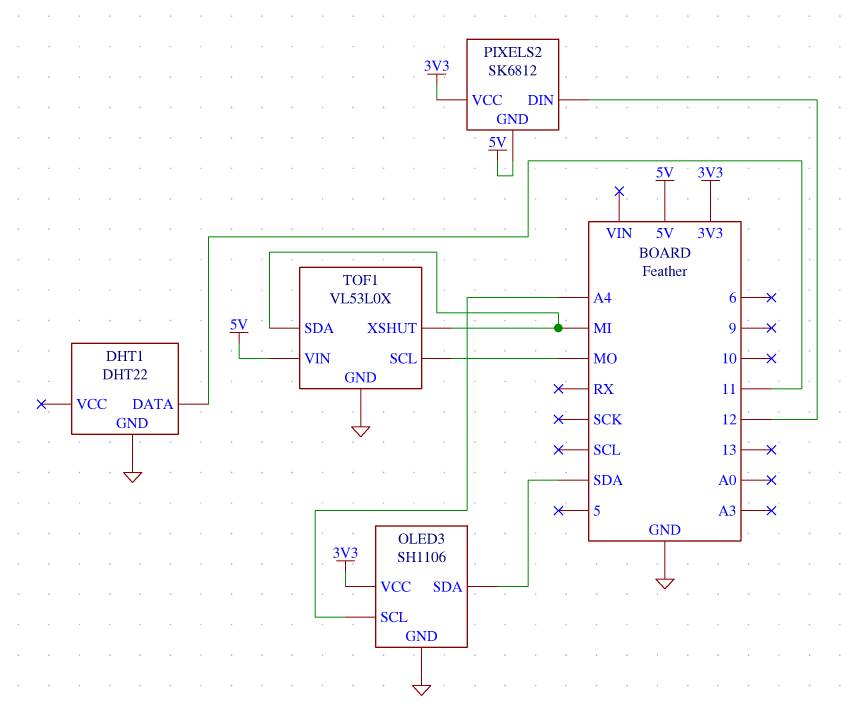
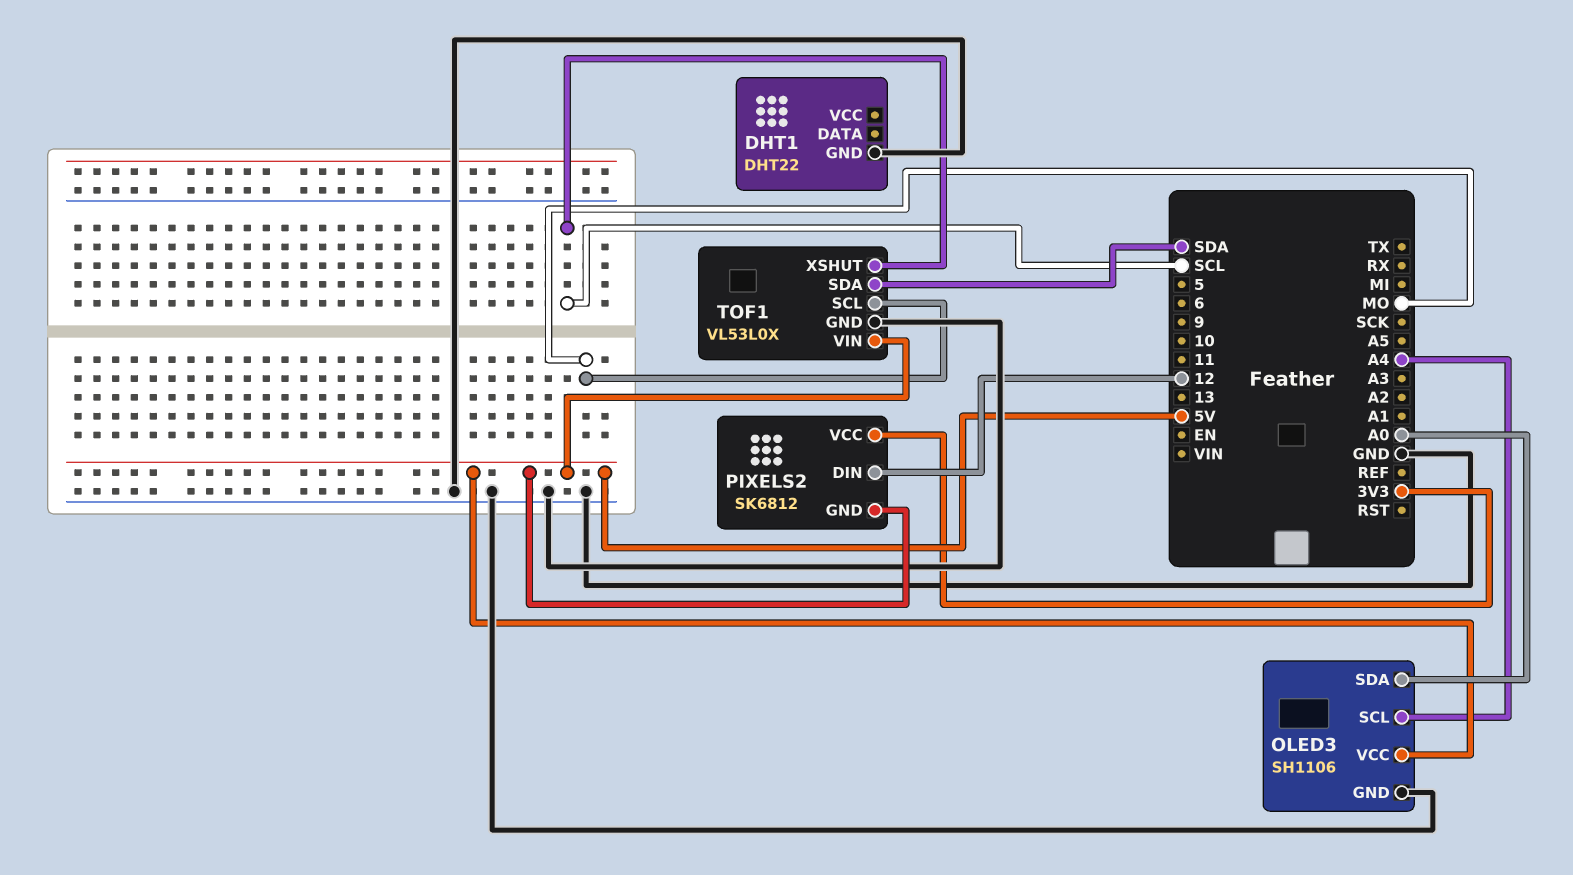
DHT1 pin DATA: 11 -> none
OLED3 pin SDA: SDA -> A0
OLED3 pin VCC: 3V3 -> 5V
TOF1 pin SDA: MI -> SDA
TOF1 pin XSHUT: MI -> SCL

